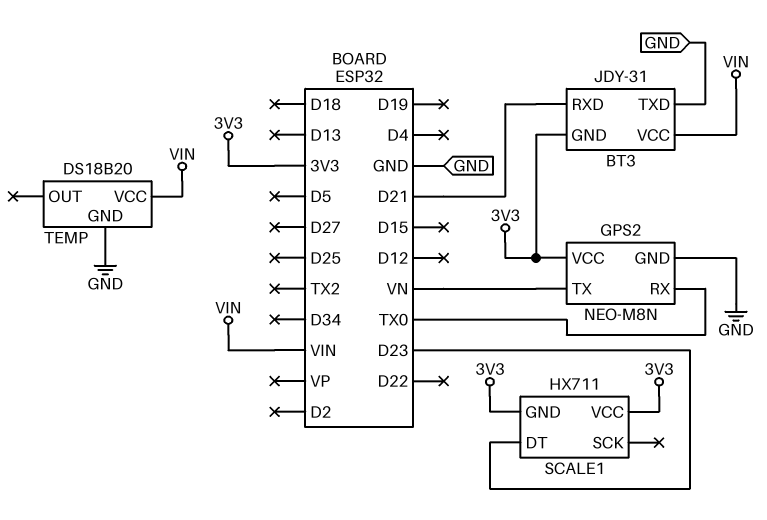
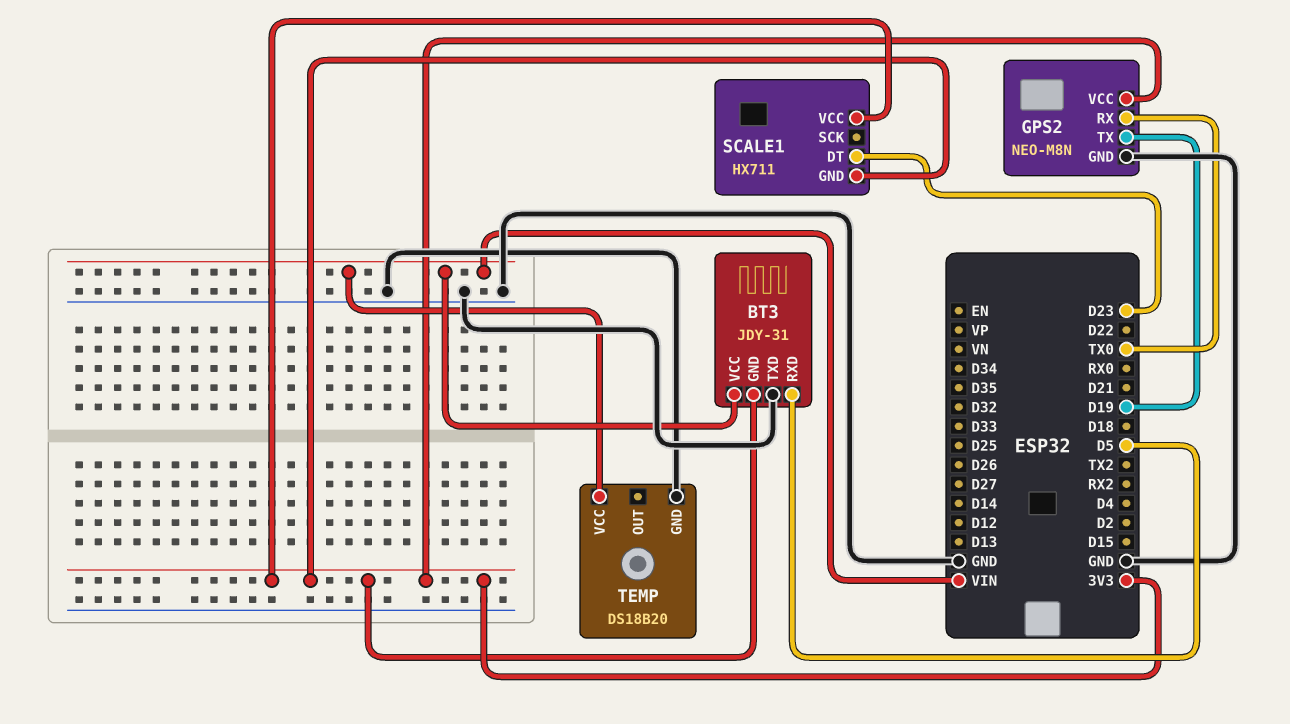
BT3 pin RXD: D21 -> D5
GPS2 pin TX: VN -> D19

